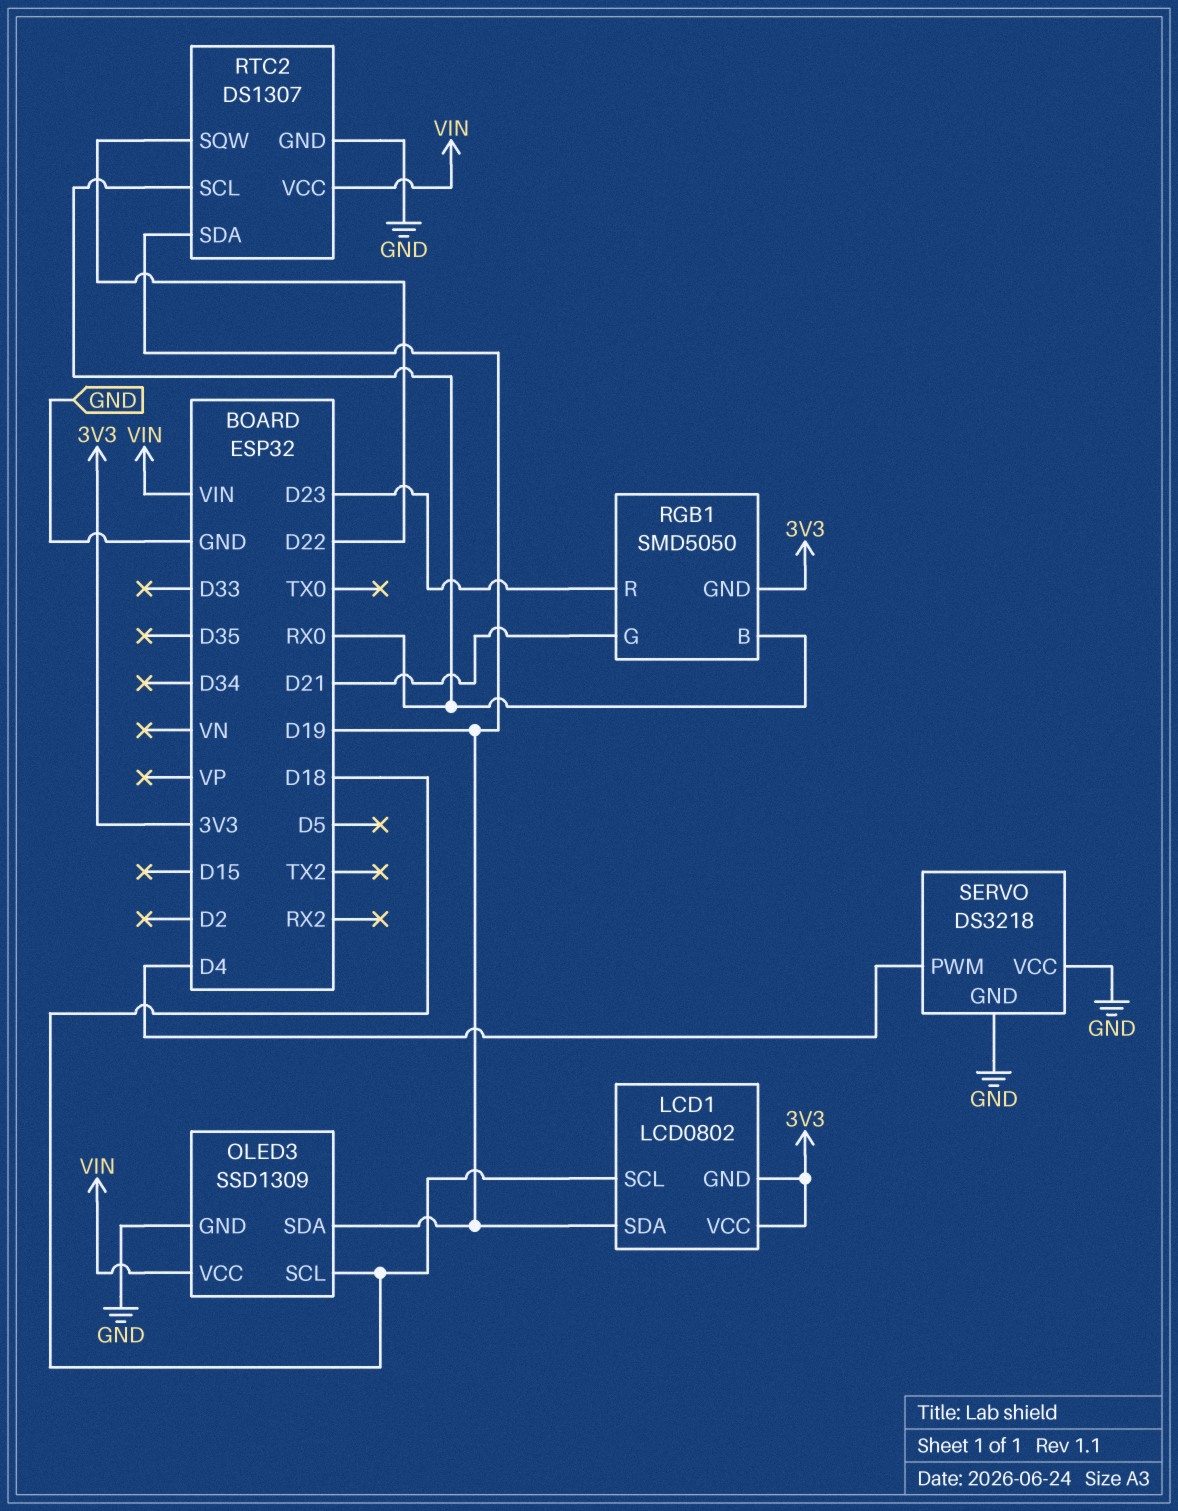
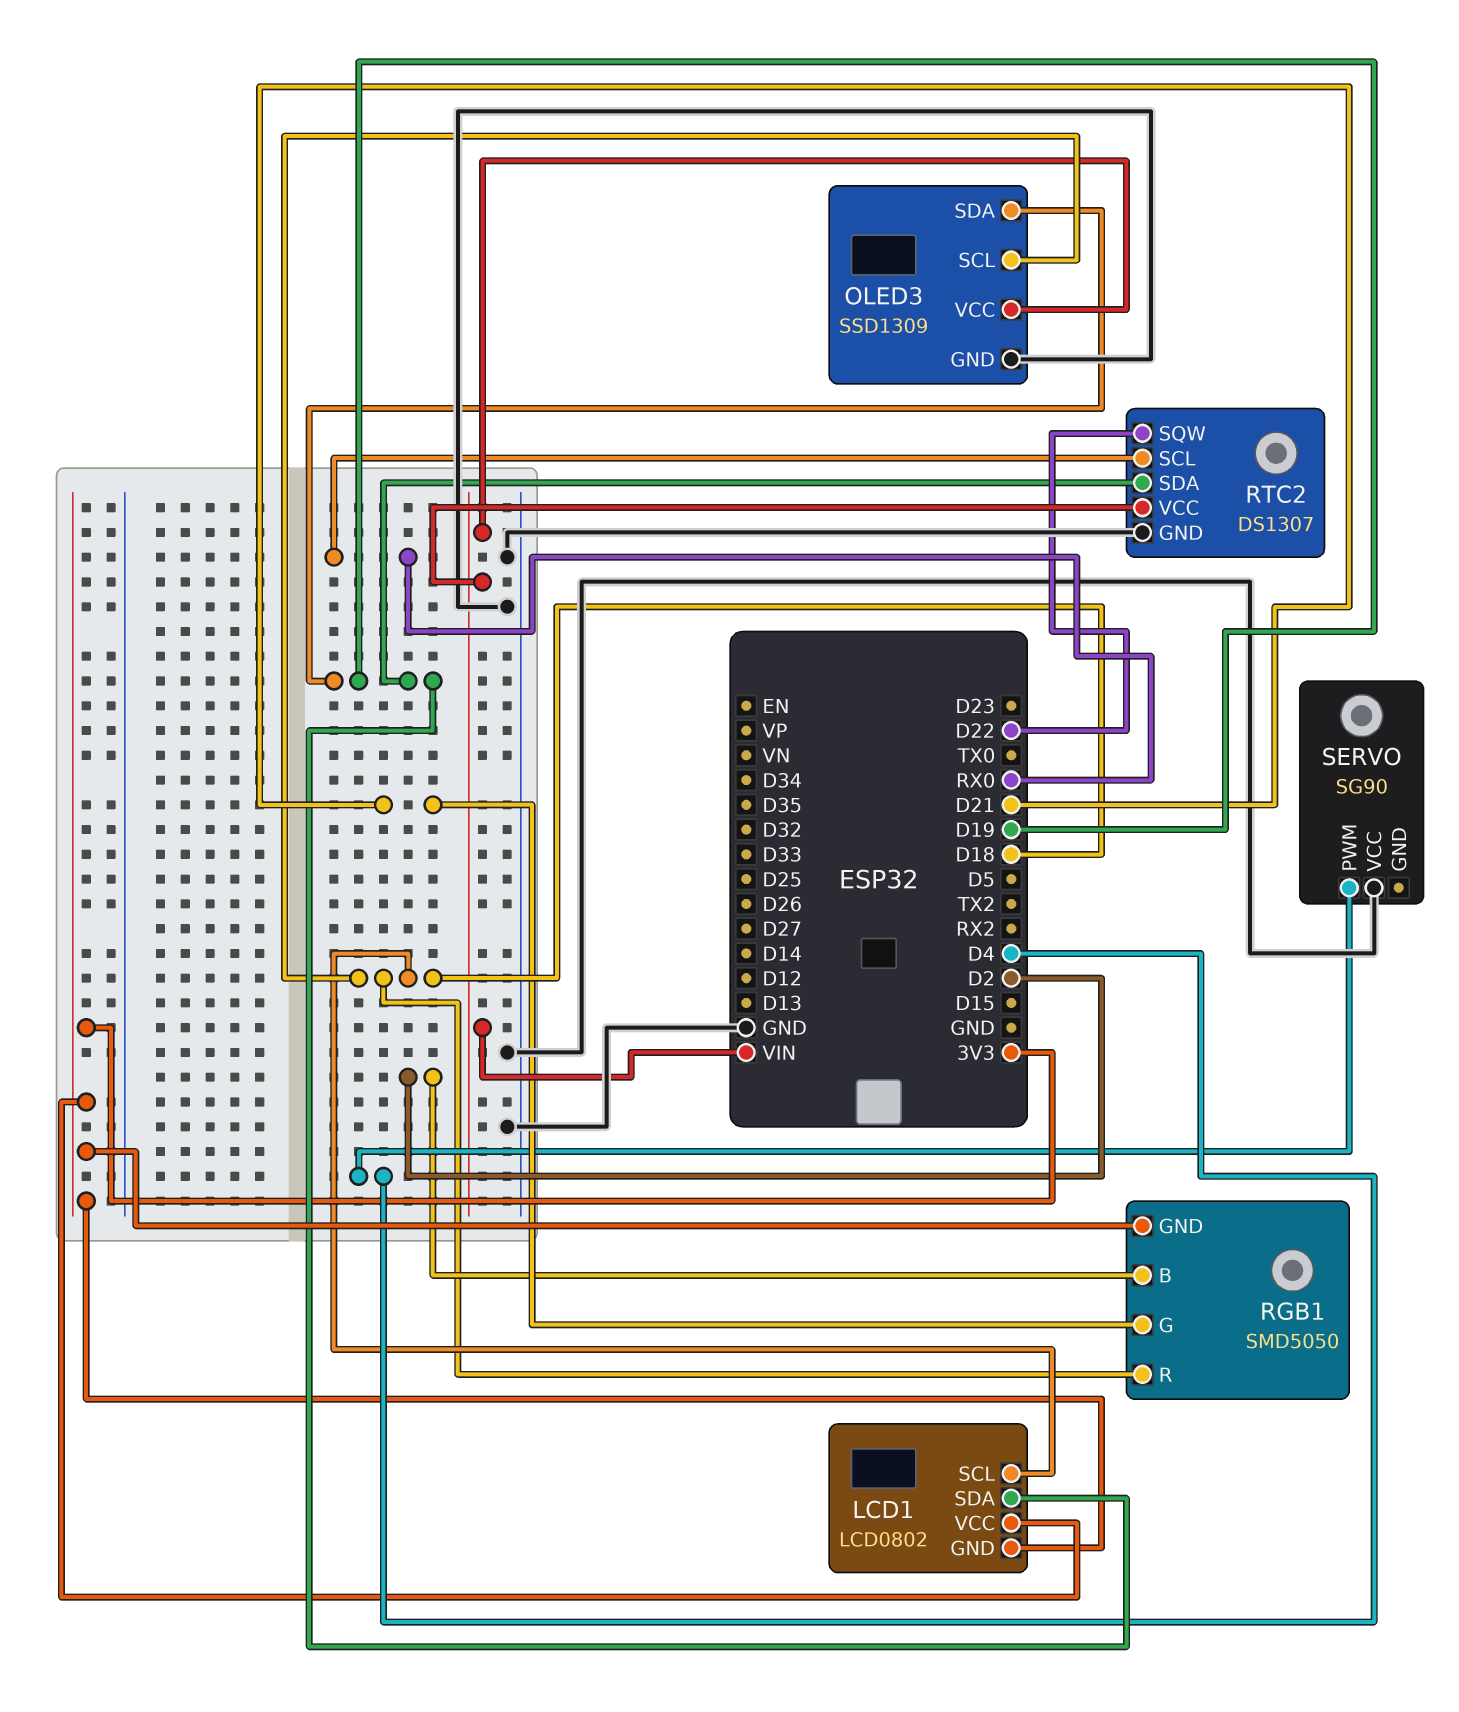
RGB1 pin B: RX0 -> D2
RGB1 pin R: D23 -> D18
SERVO: DS3218 -> SG90
SERVO pin GND: GND -> none

